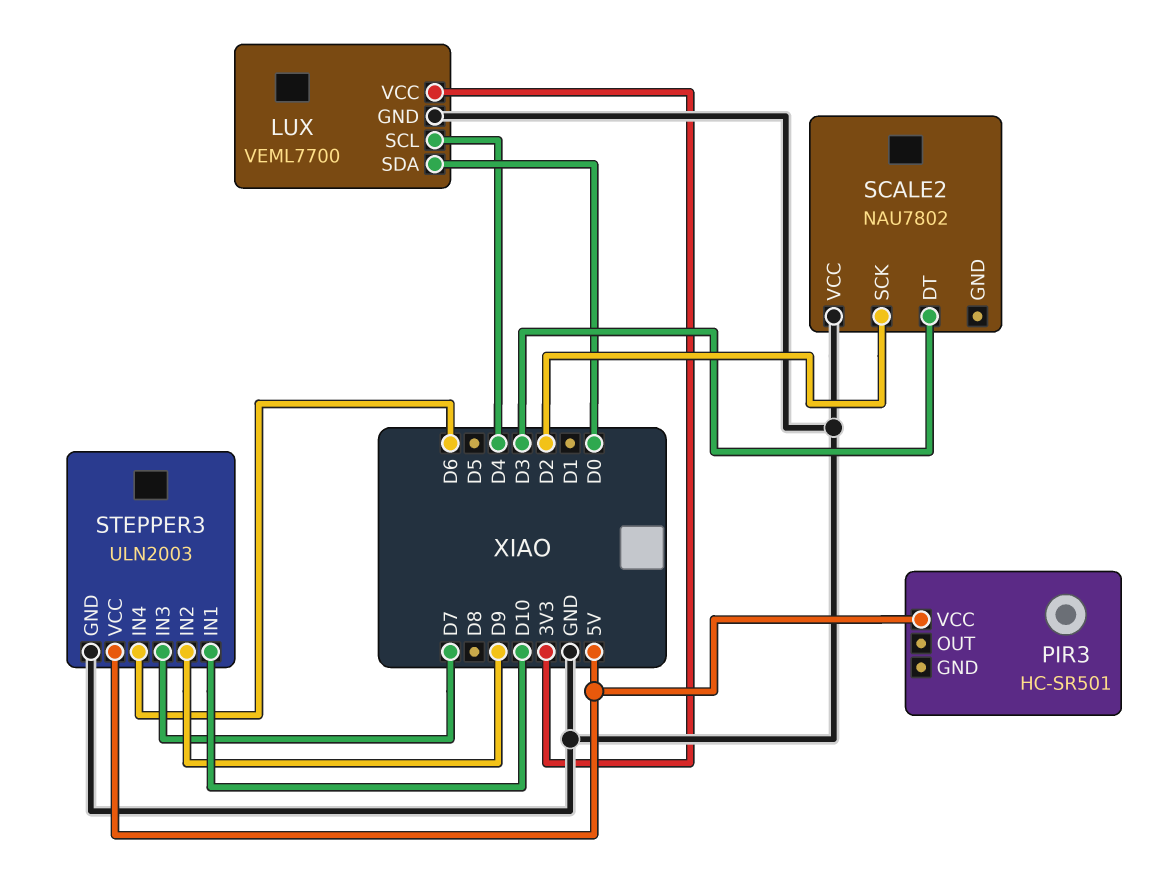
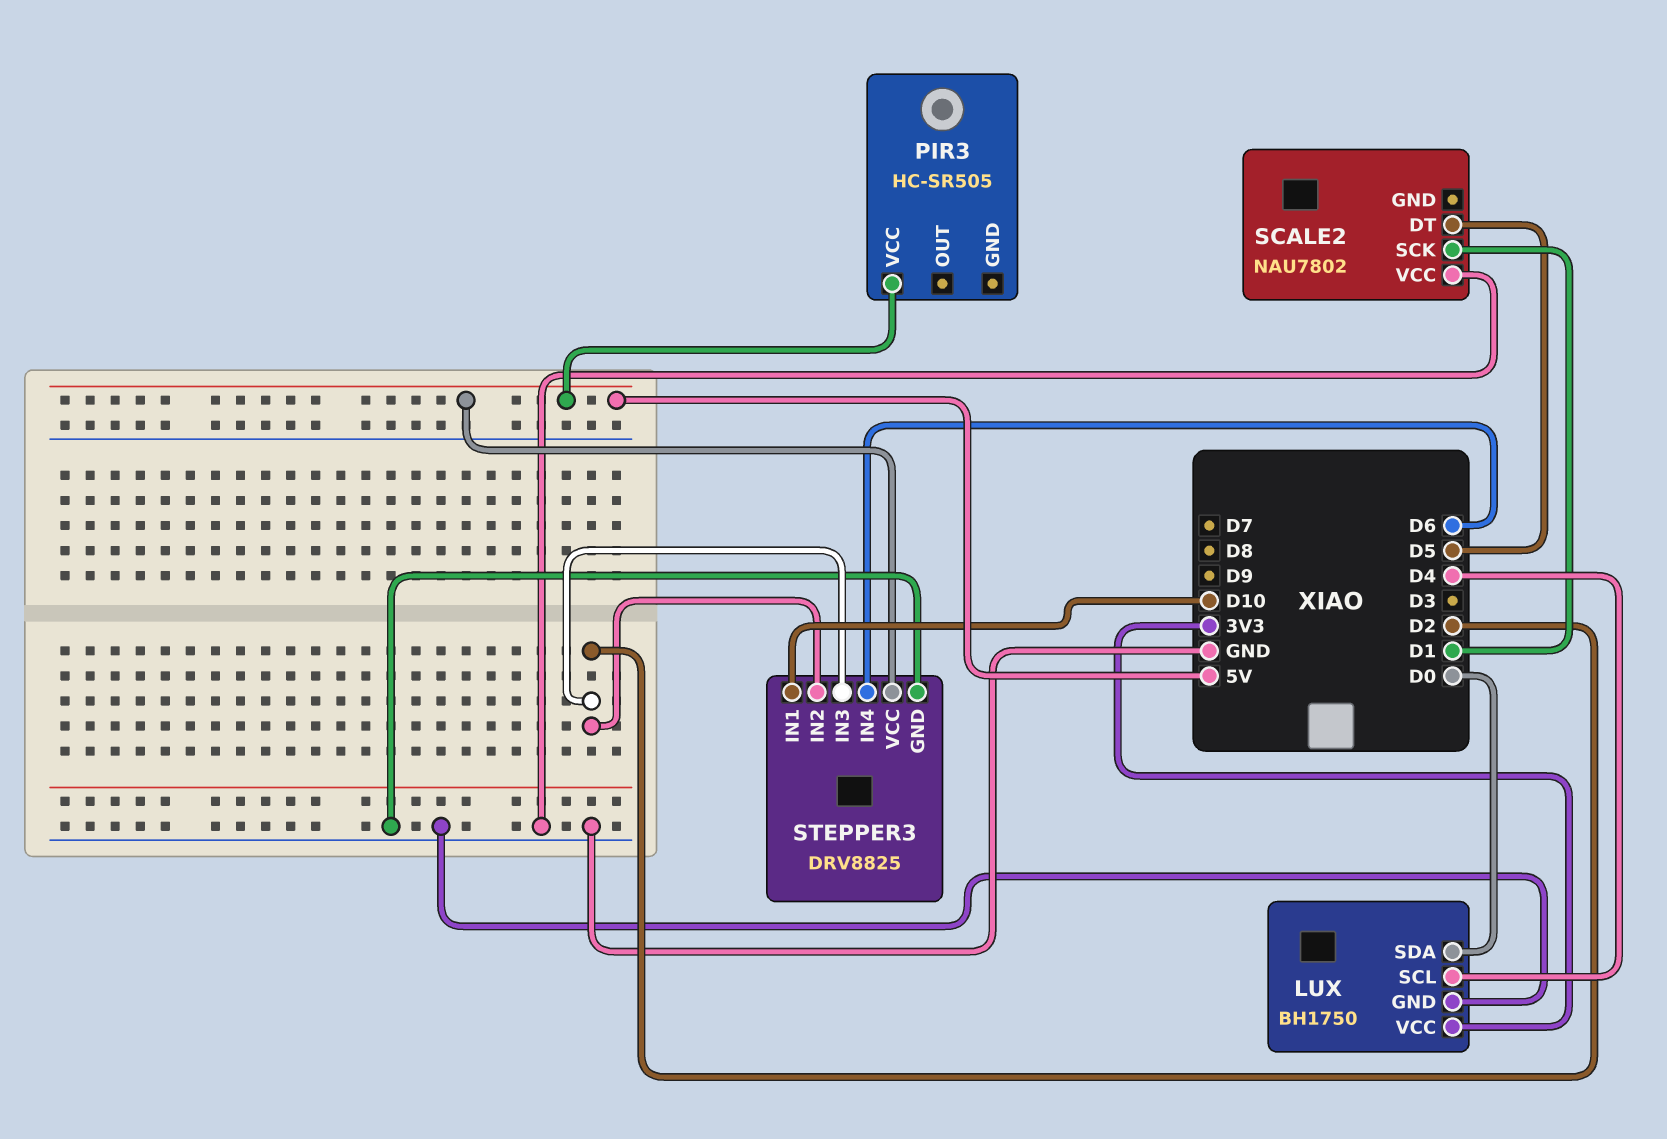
LUX: VEML7700 -> BH1750
PIR3: HC-SR501 -> HC-SR505
SCALE2 pin DT: D3 -> D5
SCALE2 pin SCK: D2 -> D1
STEPPER3: ULN2003 -> DRV8825
STEPPER3 pin IN2: D9 -> D2
STEPPER3 pin IN3: D7 -> D2

